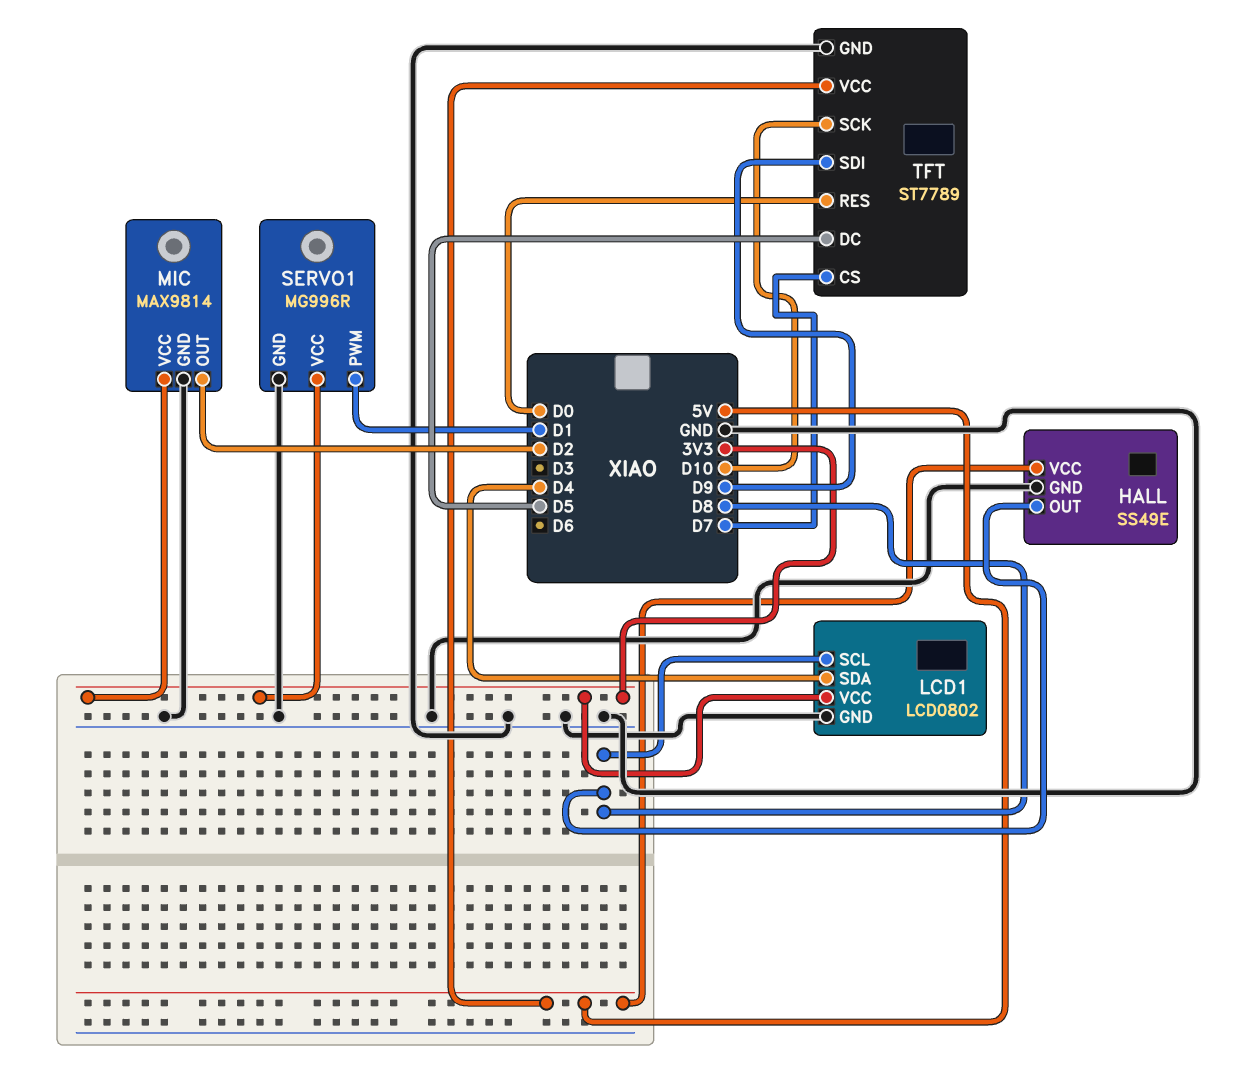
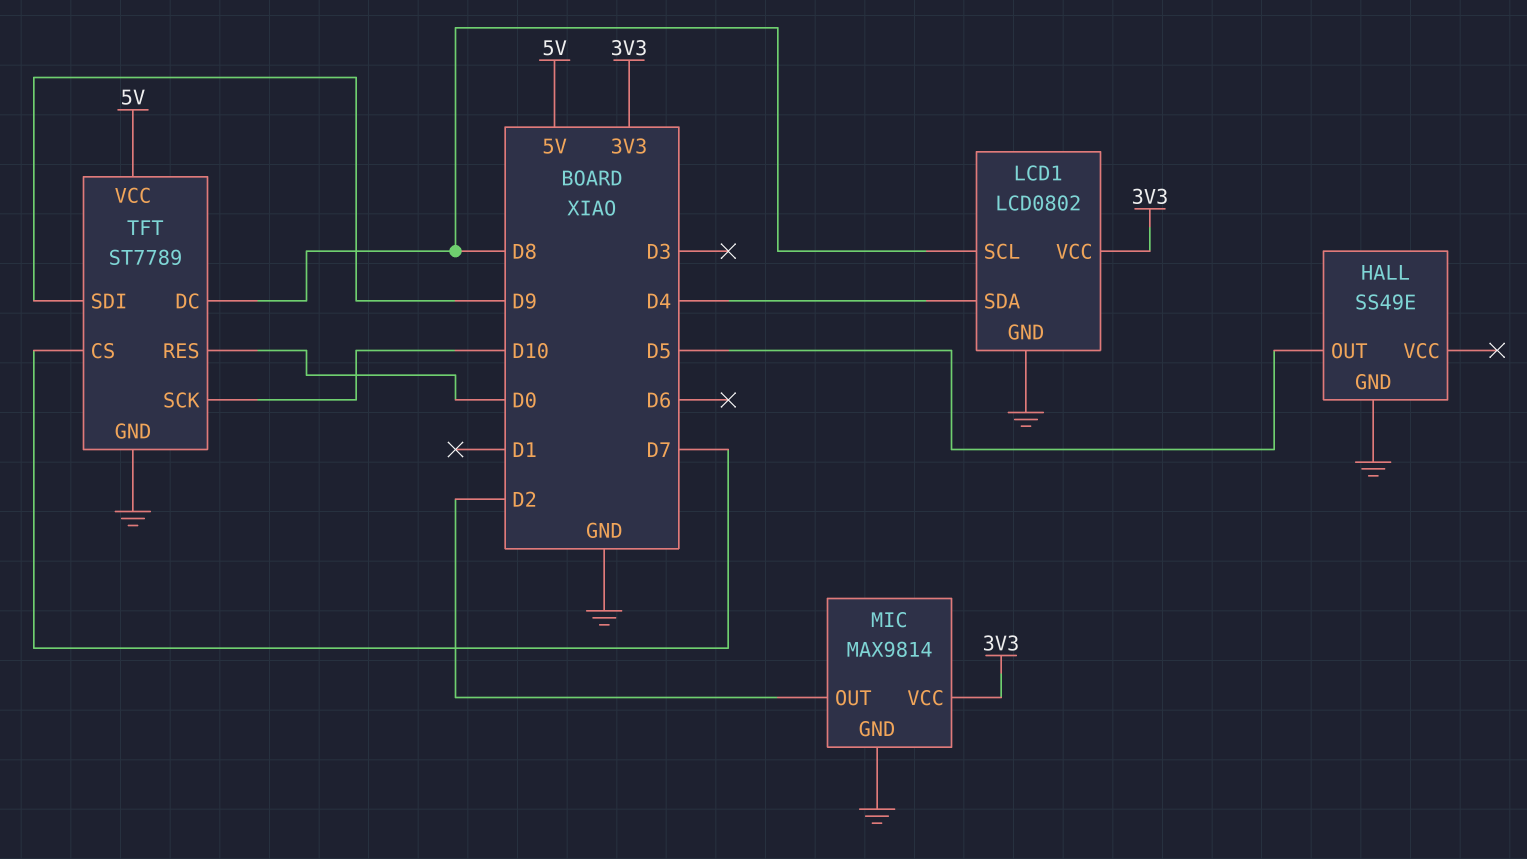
HALL pin OUT: D8 -> D5
HALL pin VCC: 5V -> none
SERVO1: MG996R -> none
SERVO1 pin GND: GND -> none
SERVO1 pin PWM: D1 -> none
SERVO1 pin VCC: 3V3 -> none
TFT pin DC: D5 -> D8

